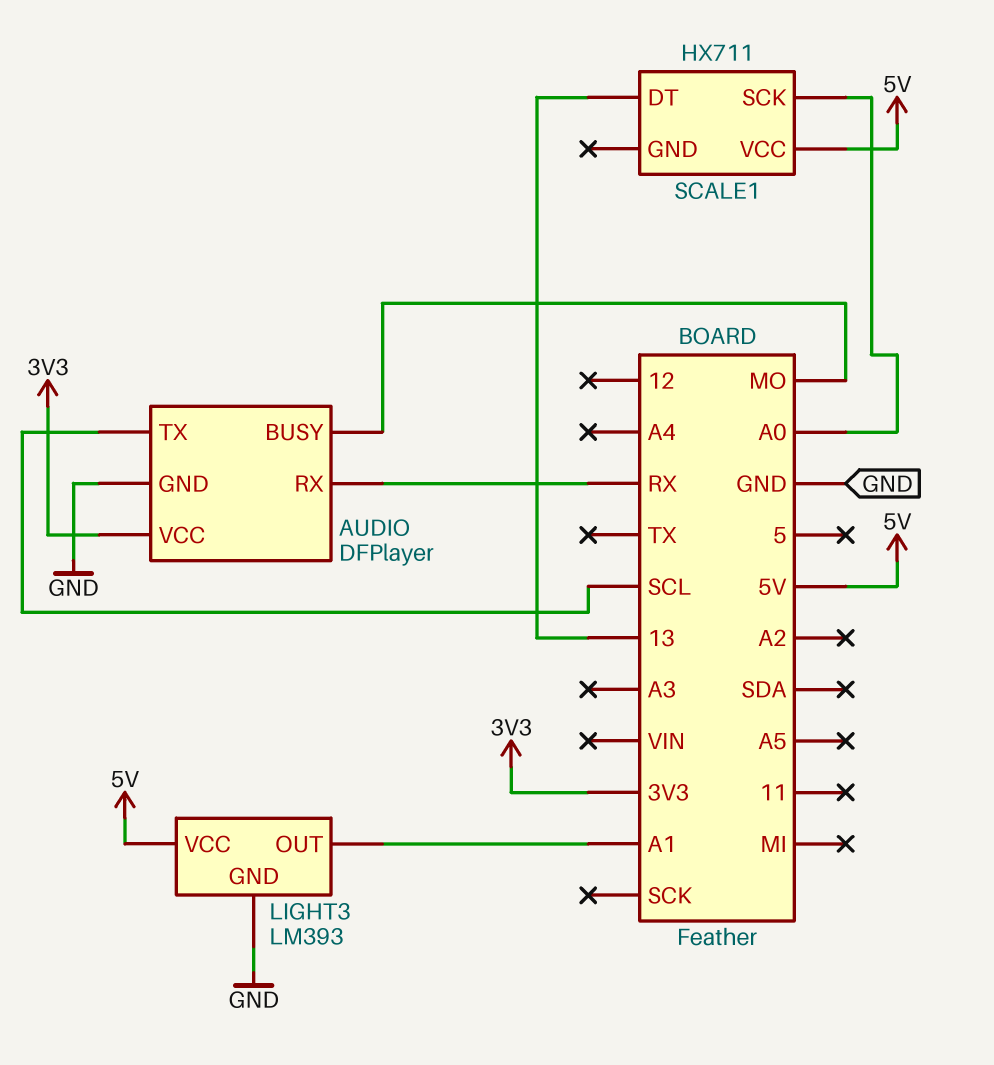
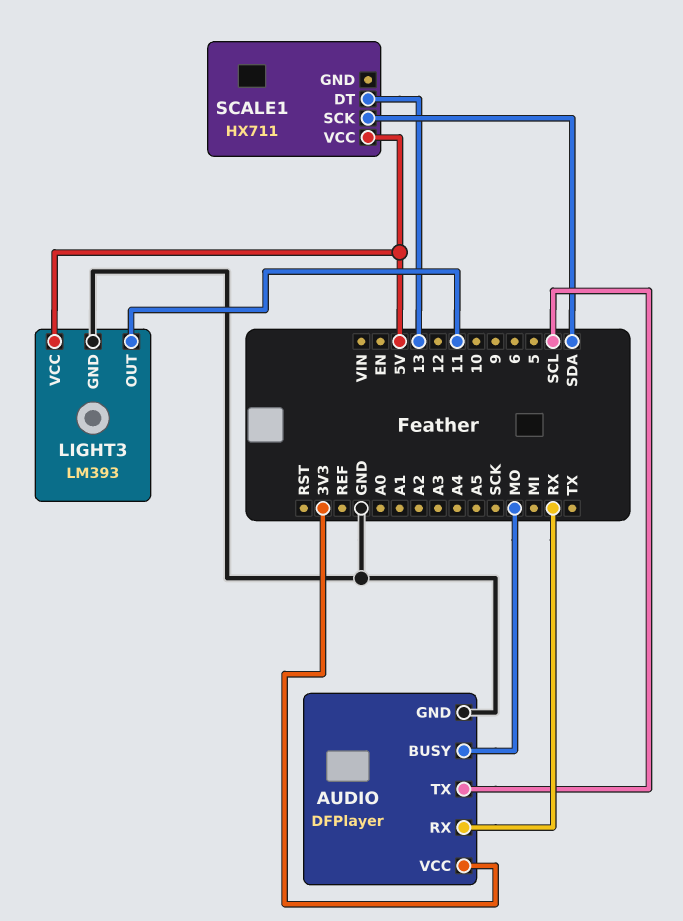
LIGHT3 pin OUT: A1 -> 11
SCALE1 pin SCK: A0 -> SDA

